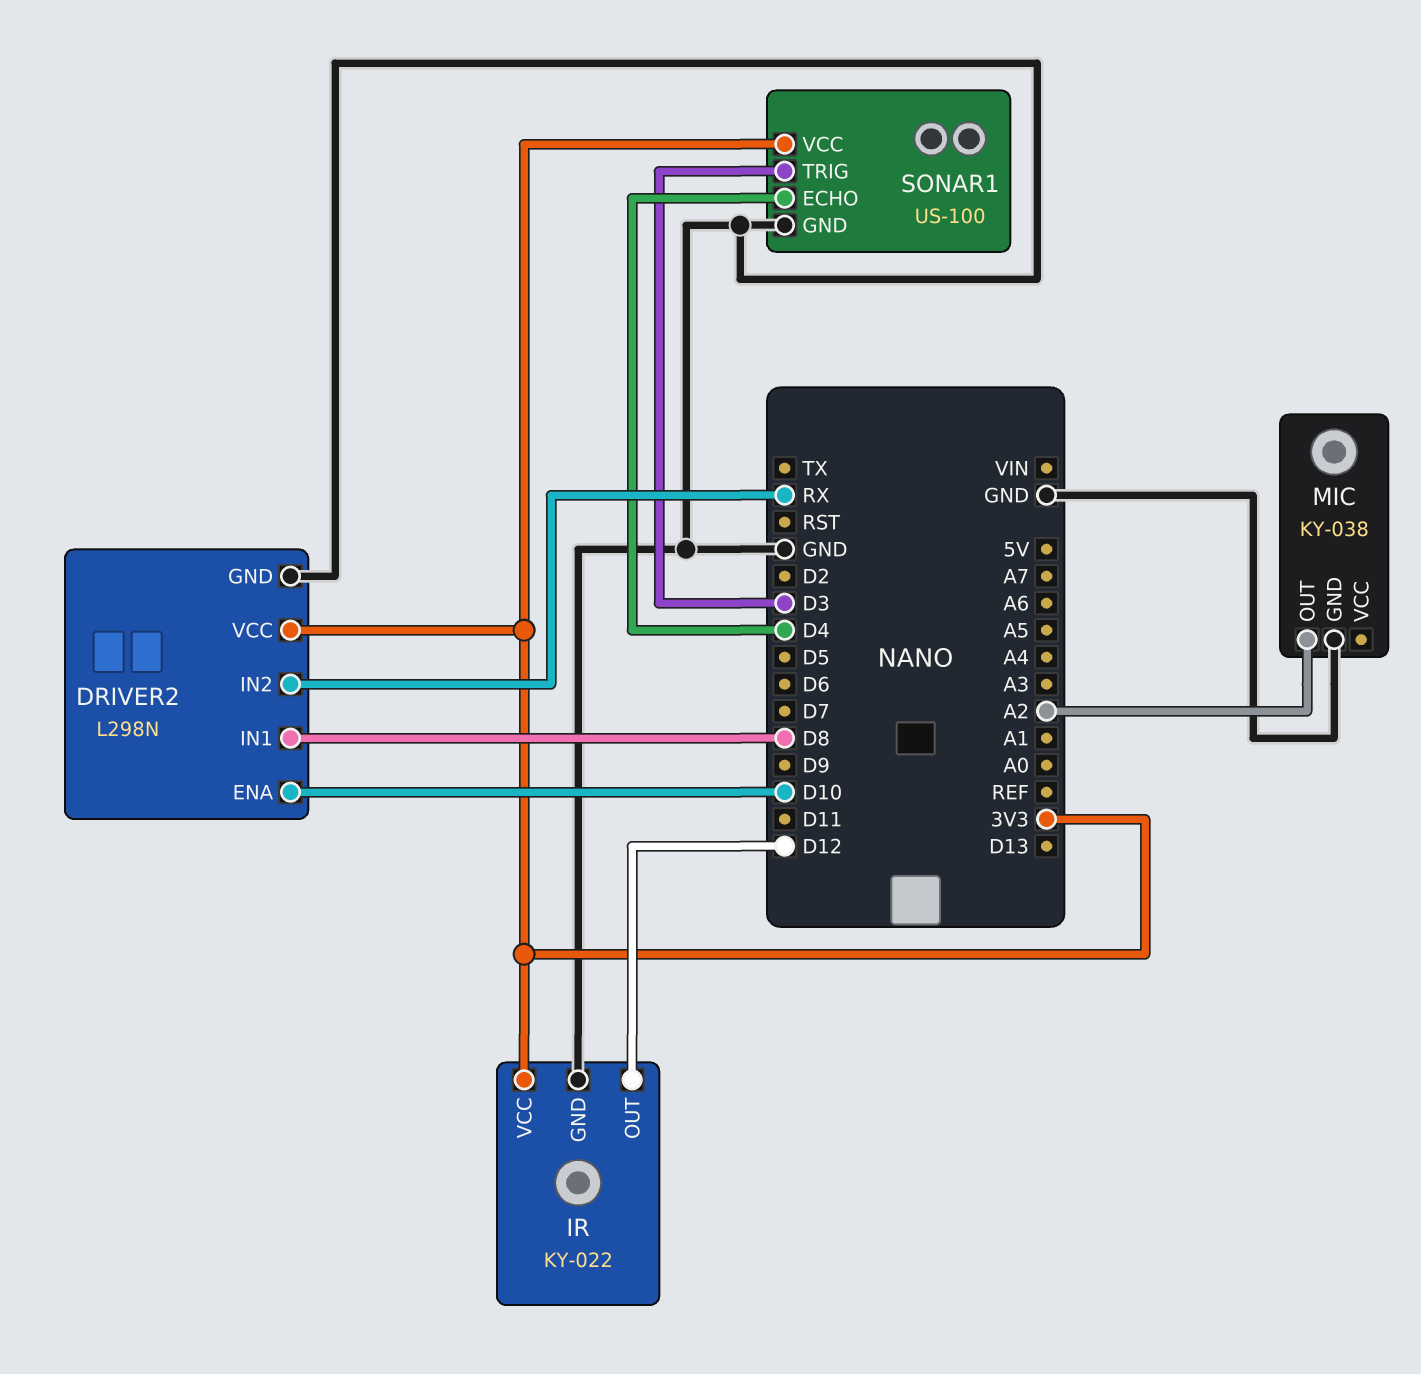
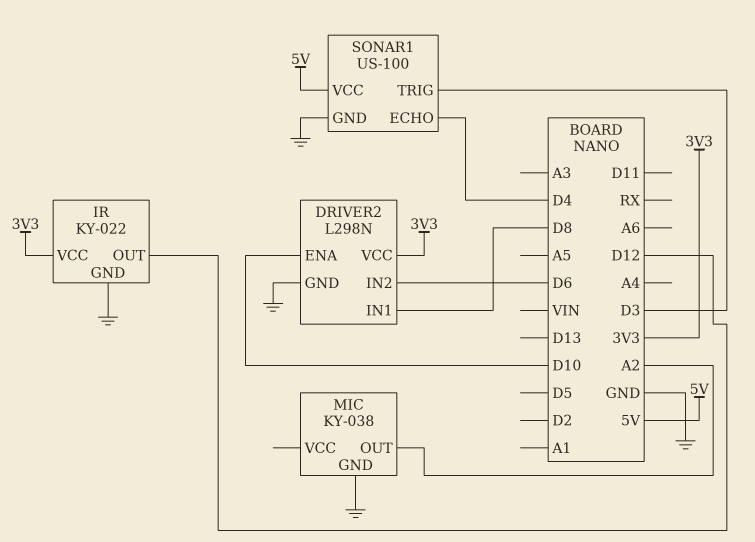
DRIVER2 pin IN2: RX -> D6
SONAR1 pin VCC: 3V3 -> 5V

